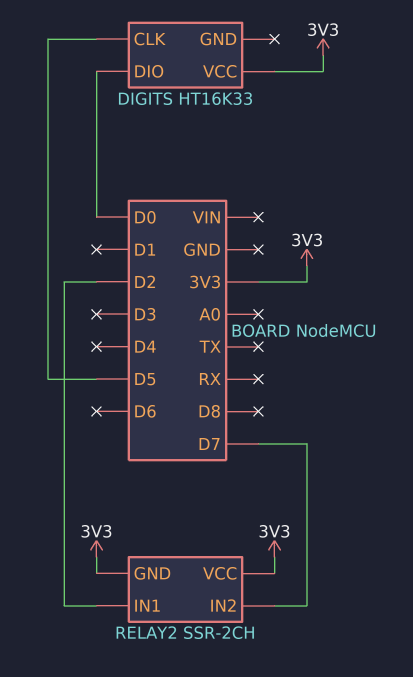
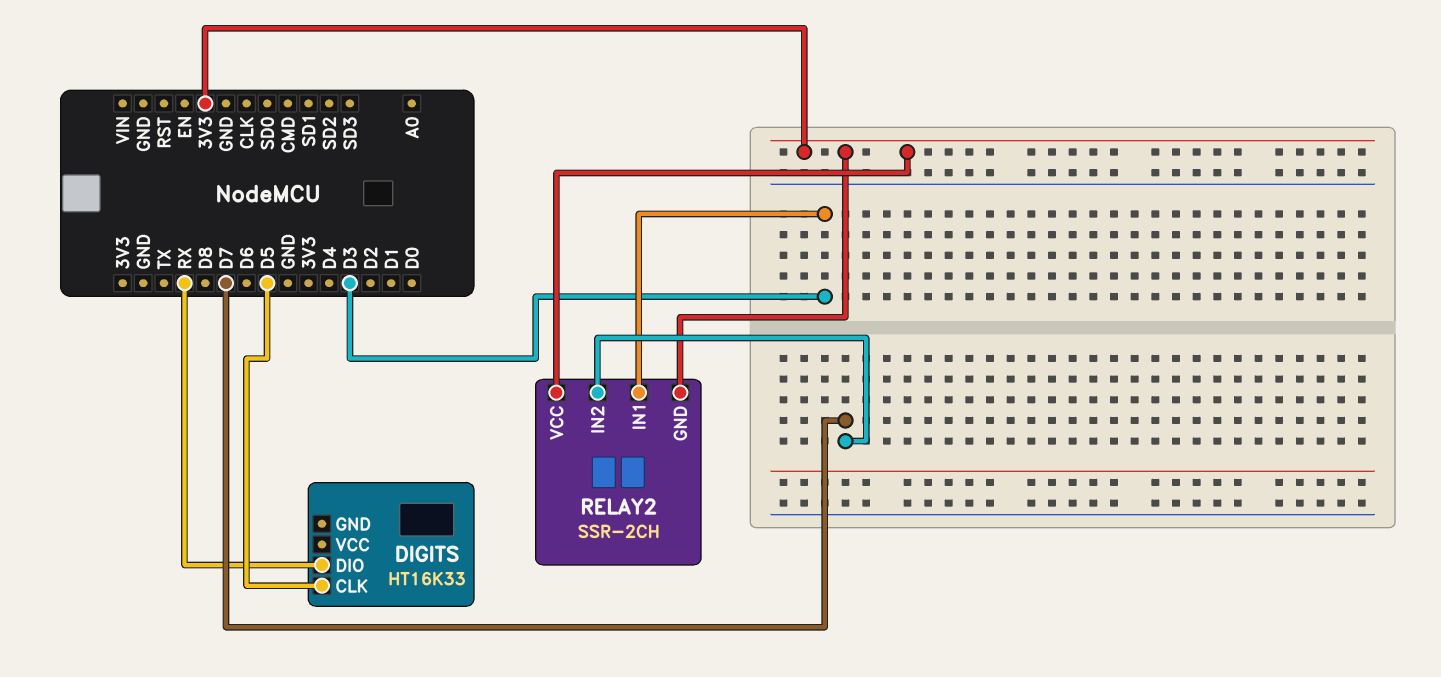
DIGITS pin DIO: D0 -> RX
DIGITS pin VCC: 3V3 -> none
RELAY2 pin IN1: D2 -> D3

